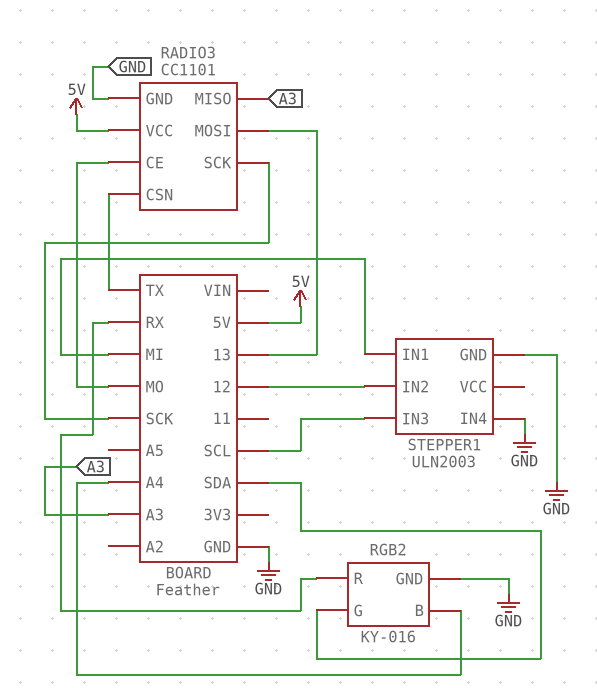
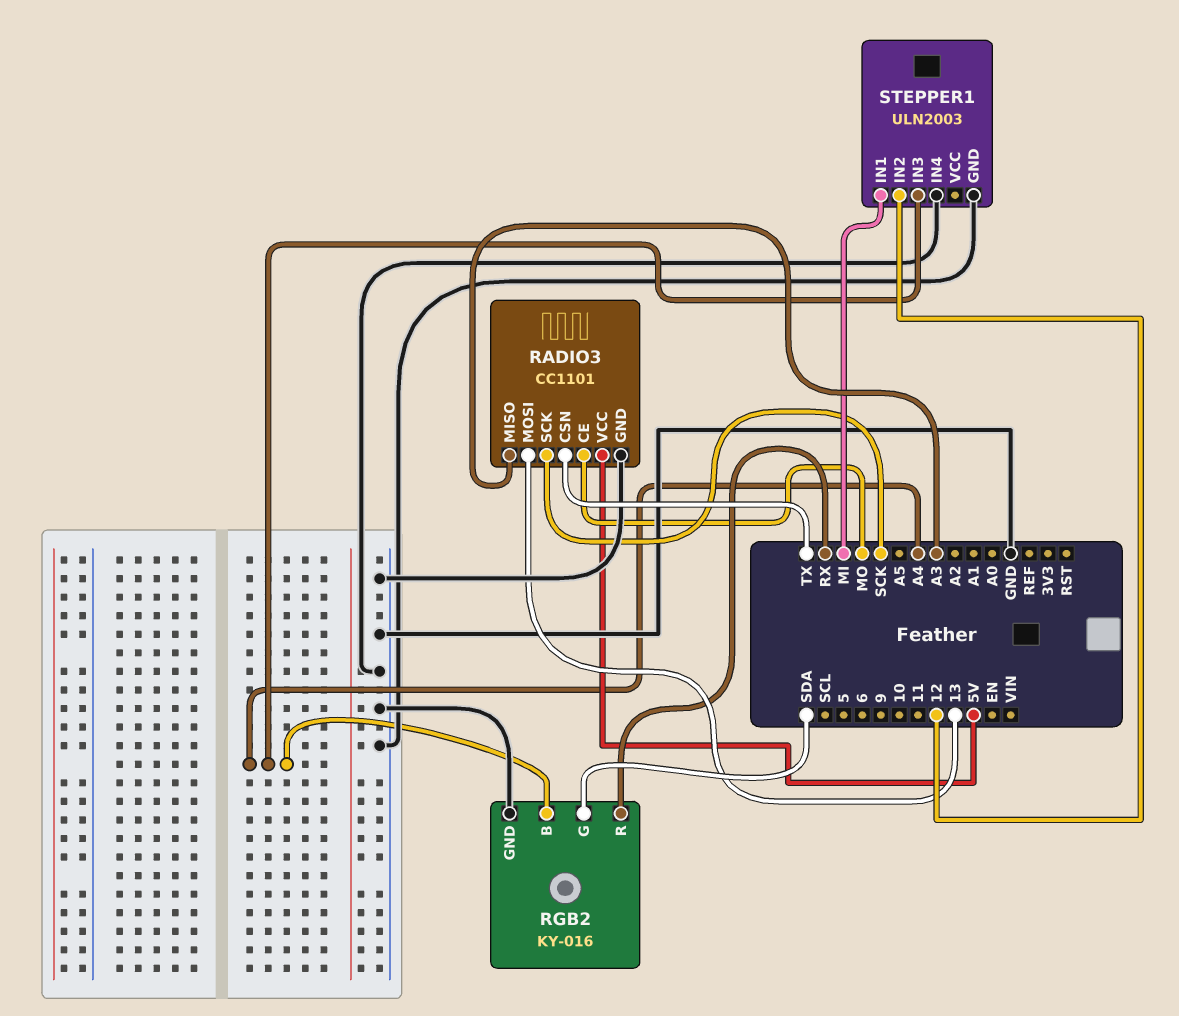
STEPPER1 pin IN3: SCL -> A4

